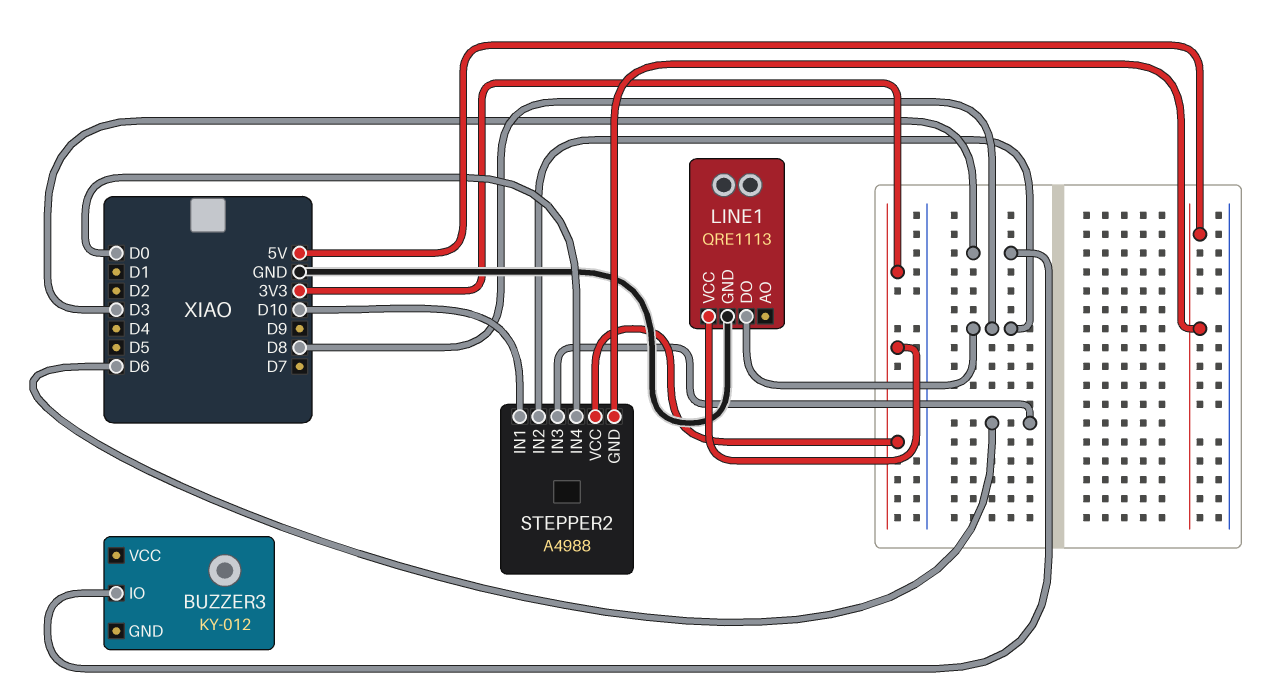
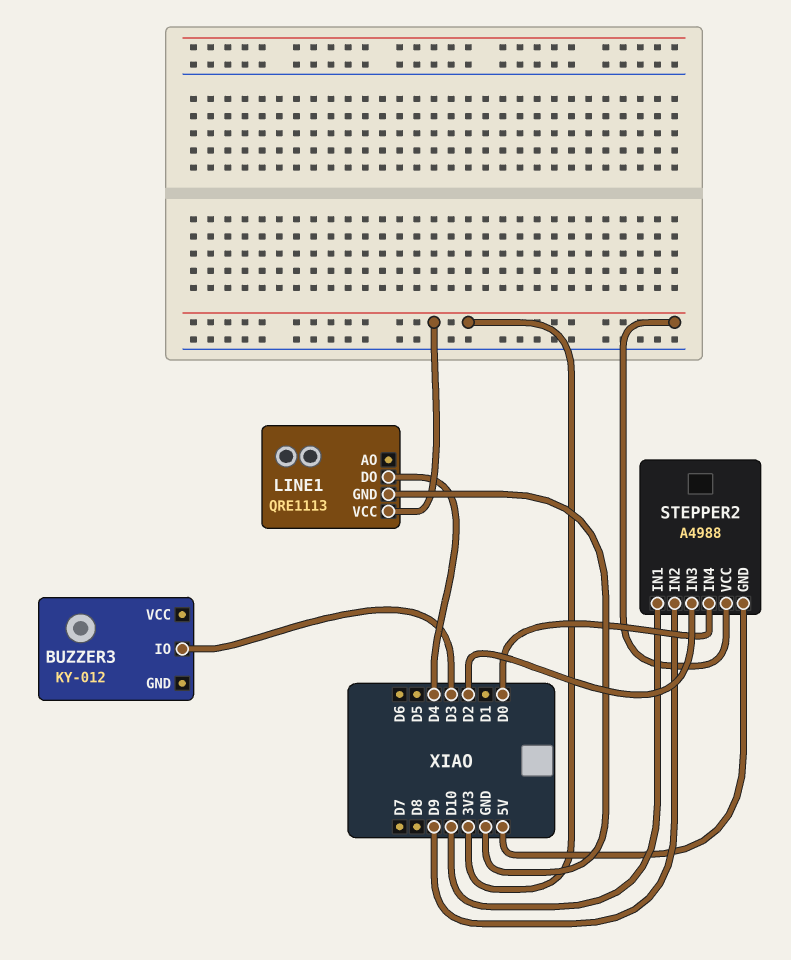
LINE1 pin DO: D8 -> D4
STEPPER2 pin IN2: D8 -> D9
STEPPER2 pin IN3: D6 -> D2

